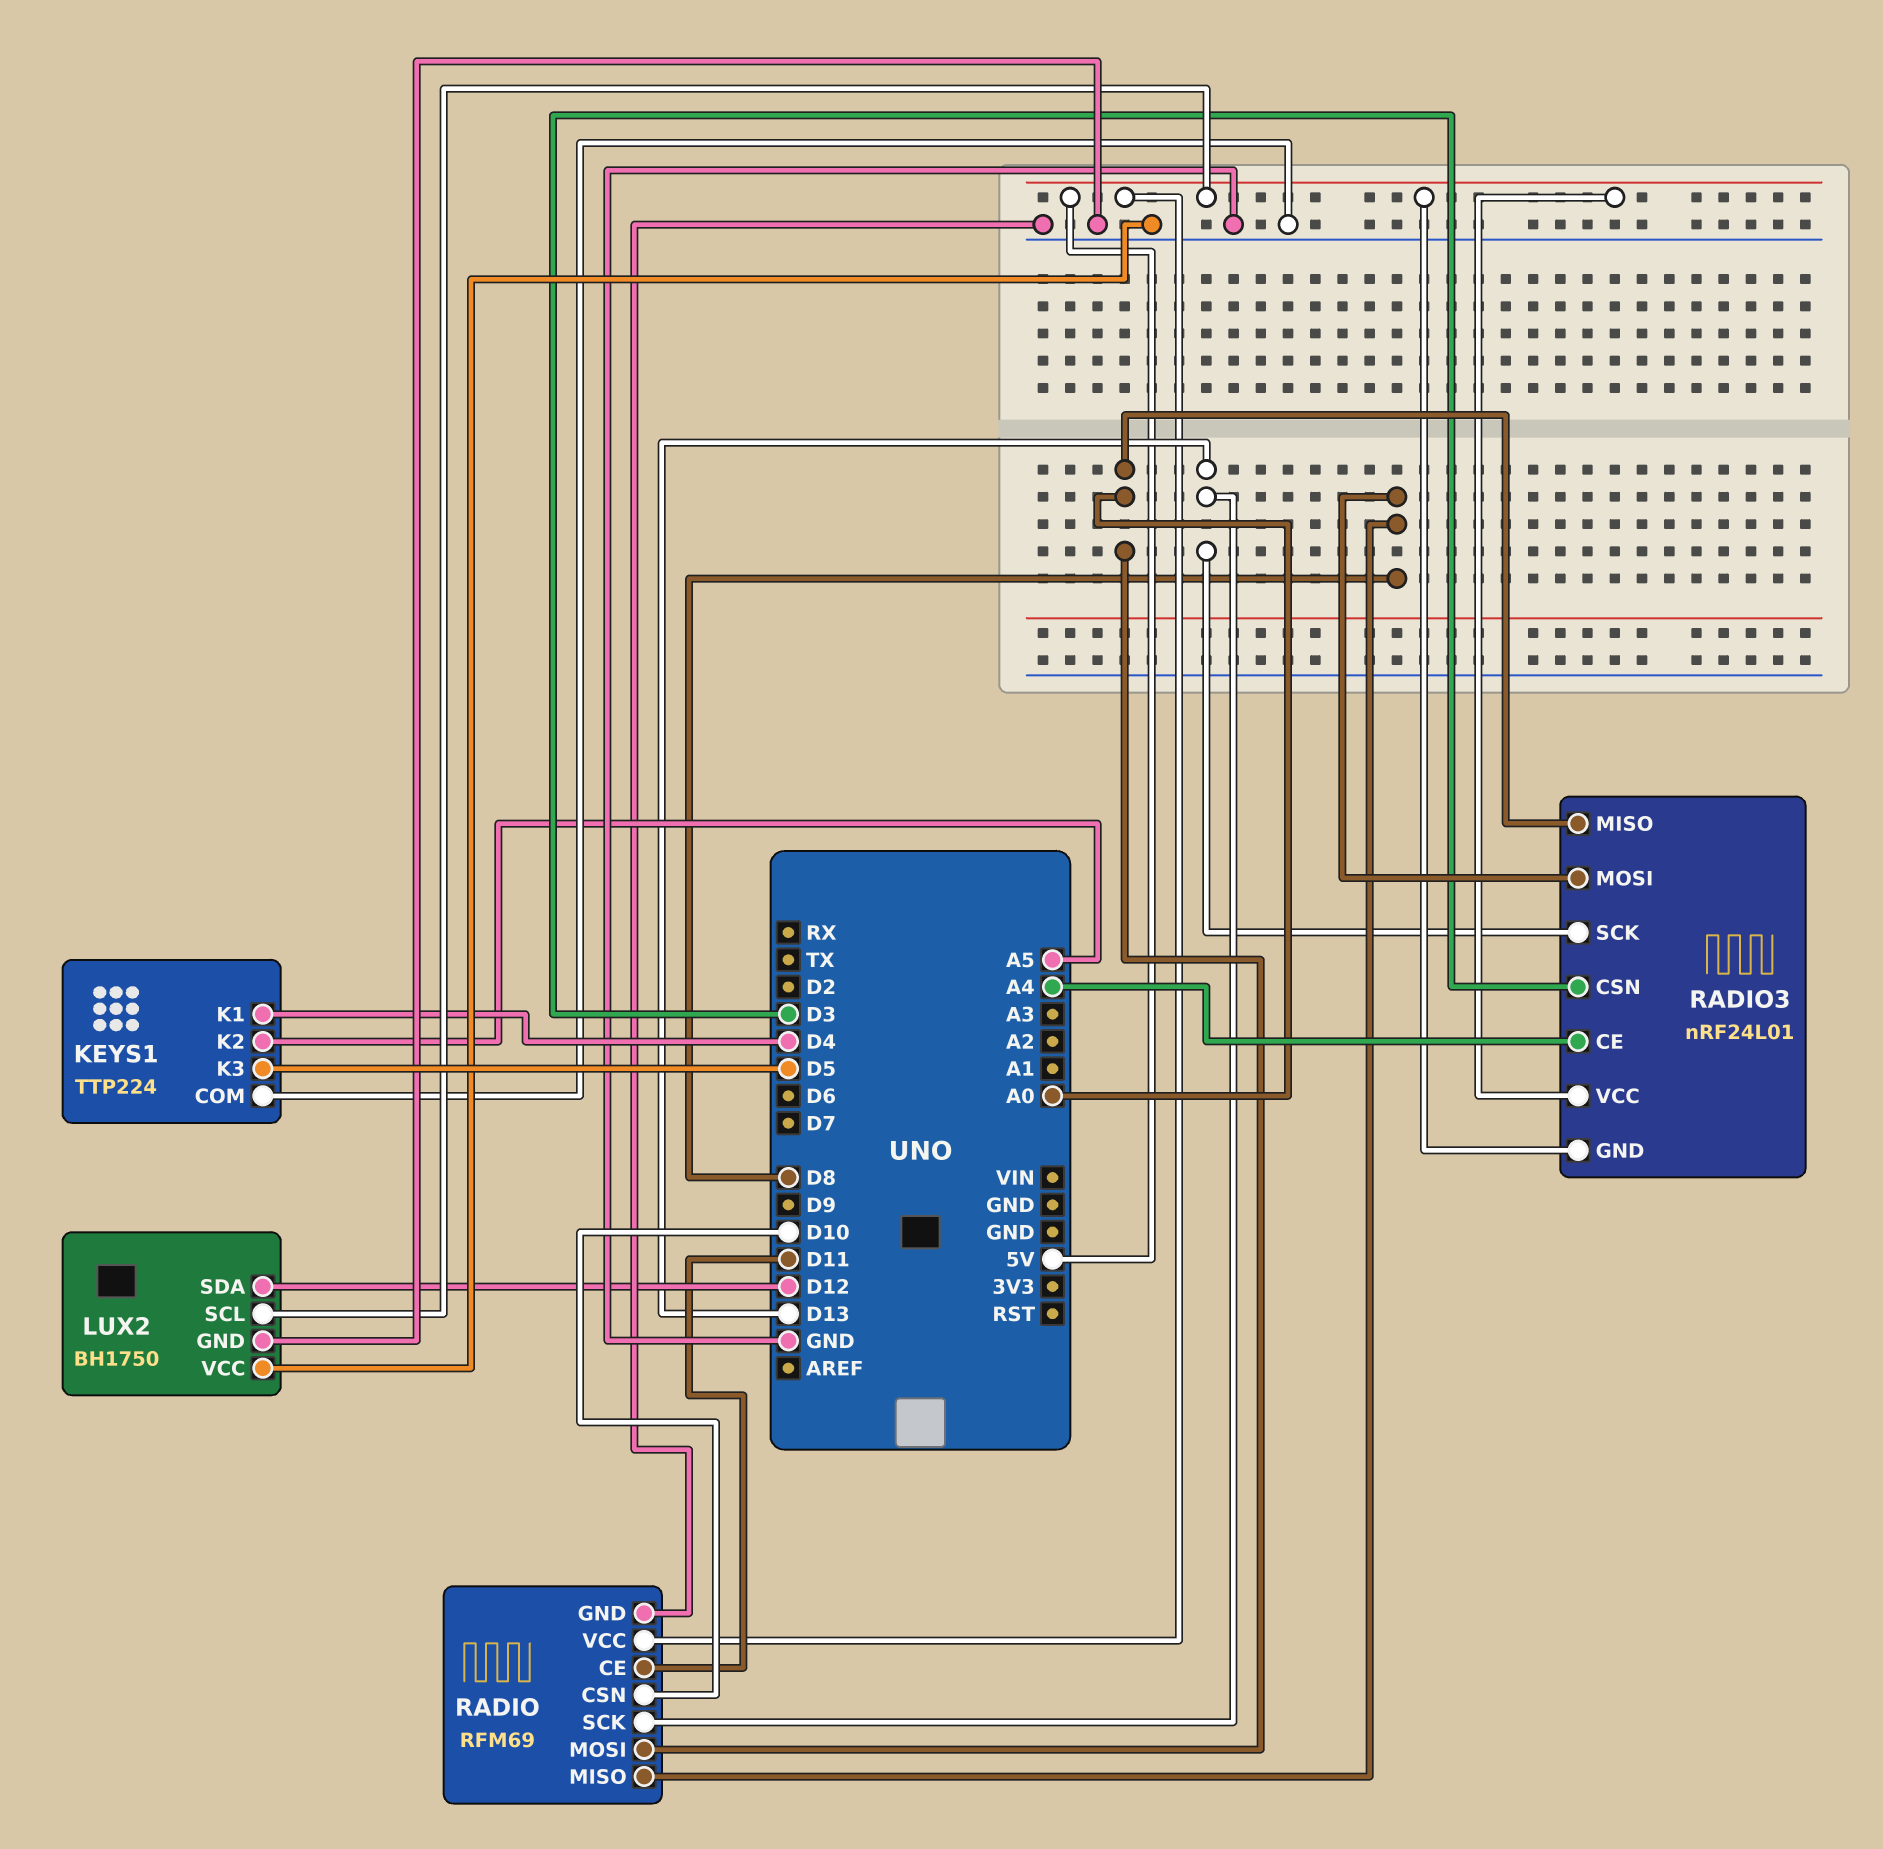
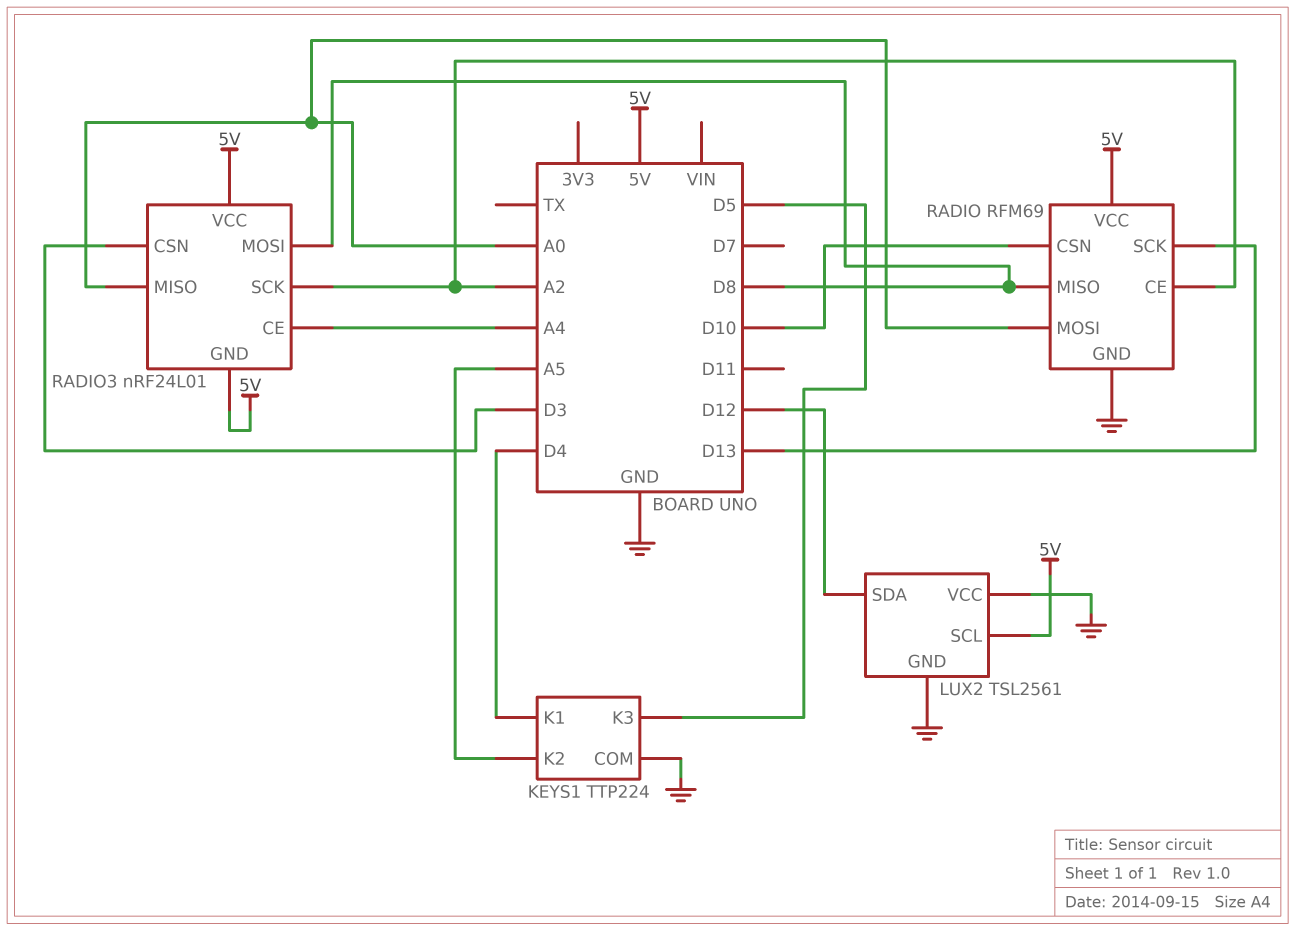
LUX2: BH1750 -> TSL2561
RADIO pin CE: D11 -> A2
RADIO3 pin SCK: D13 -> A2

